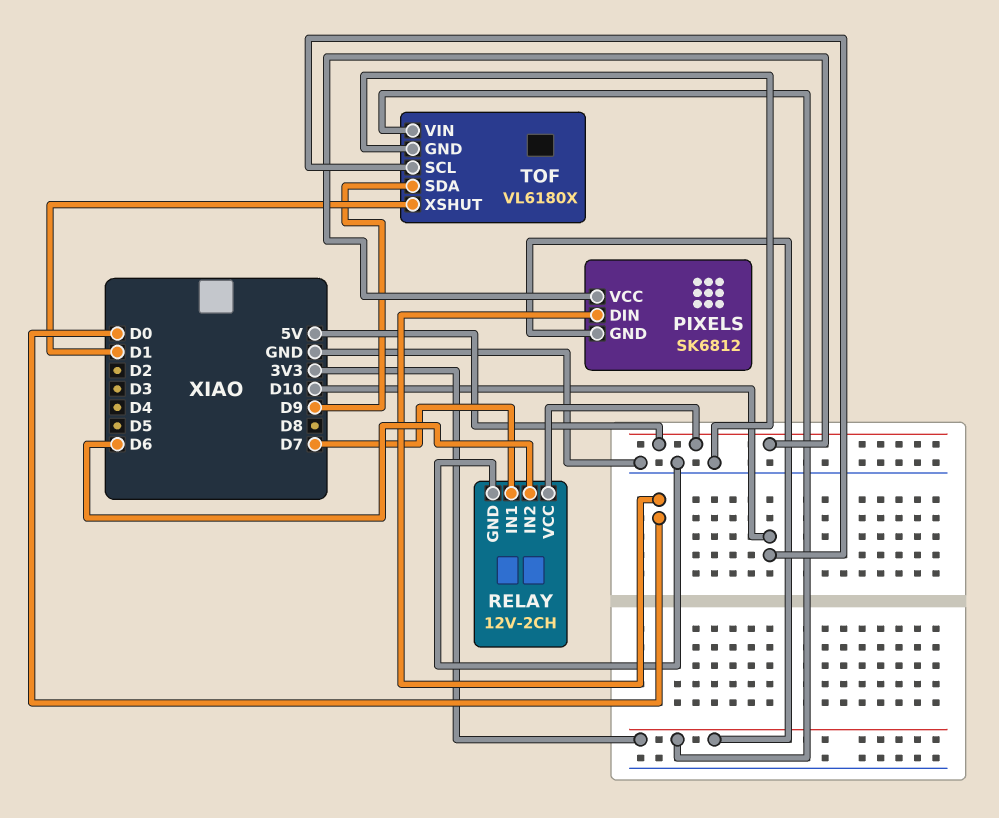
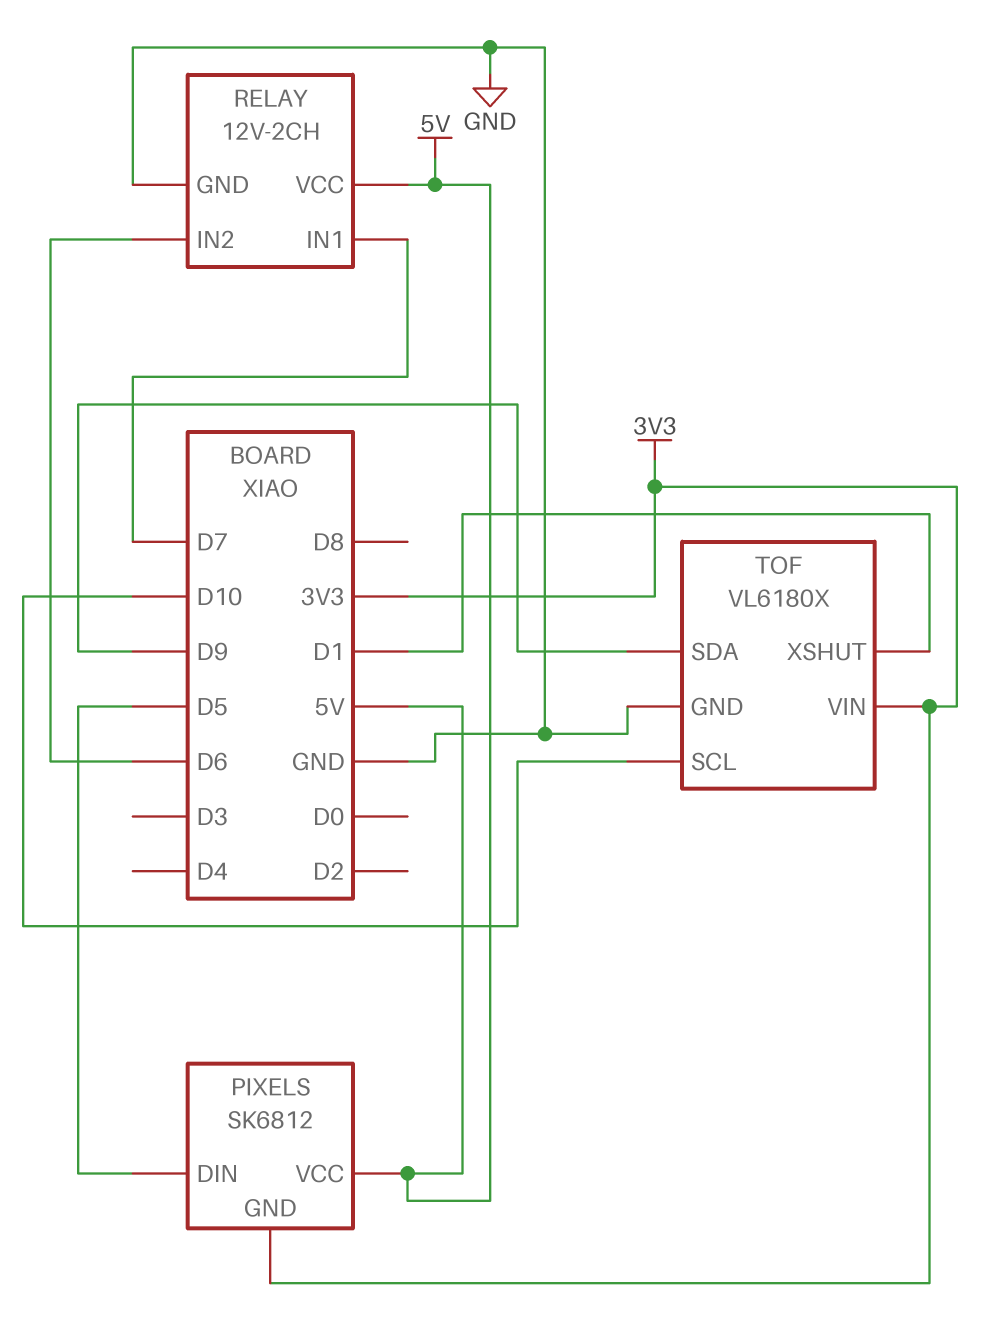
PIXELS pin DIN: D0 -> D5

